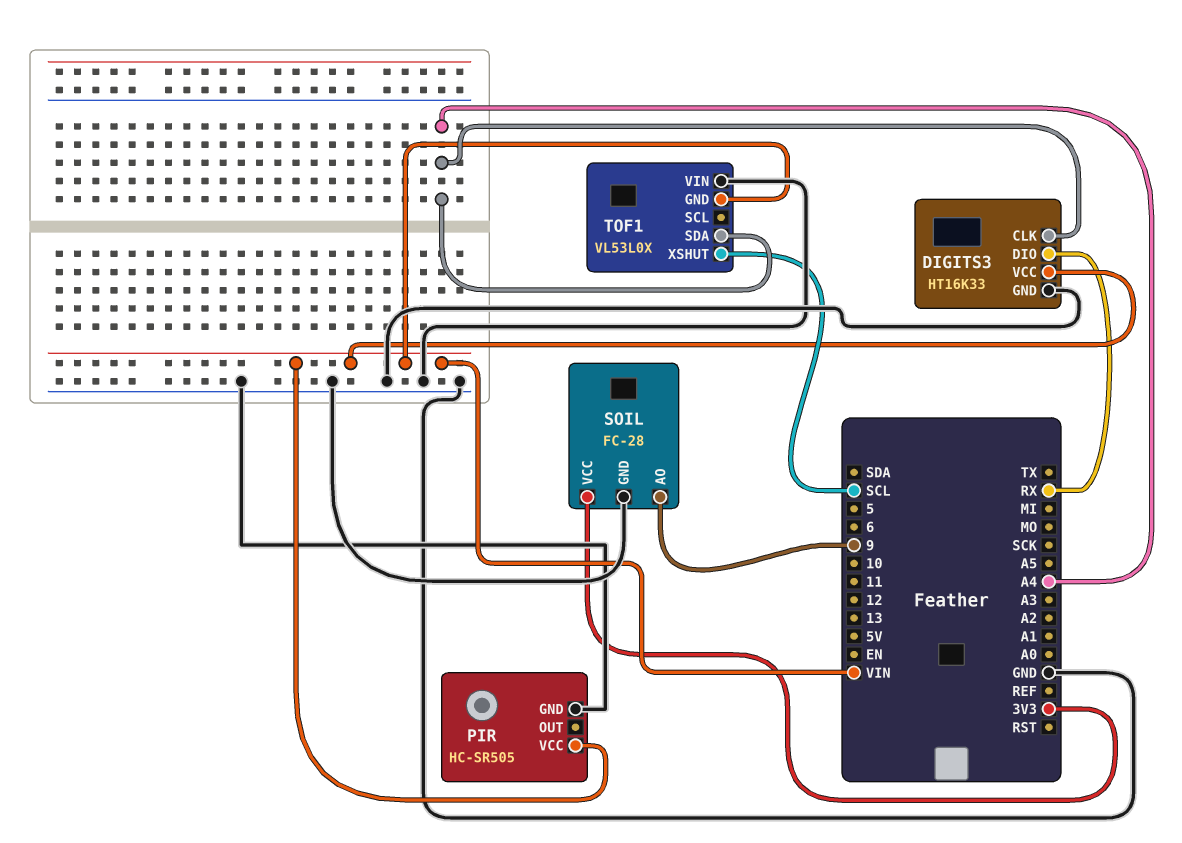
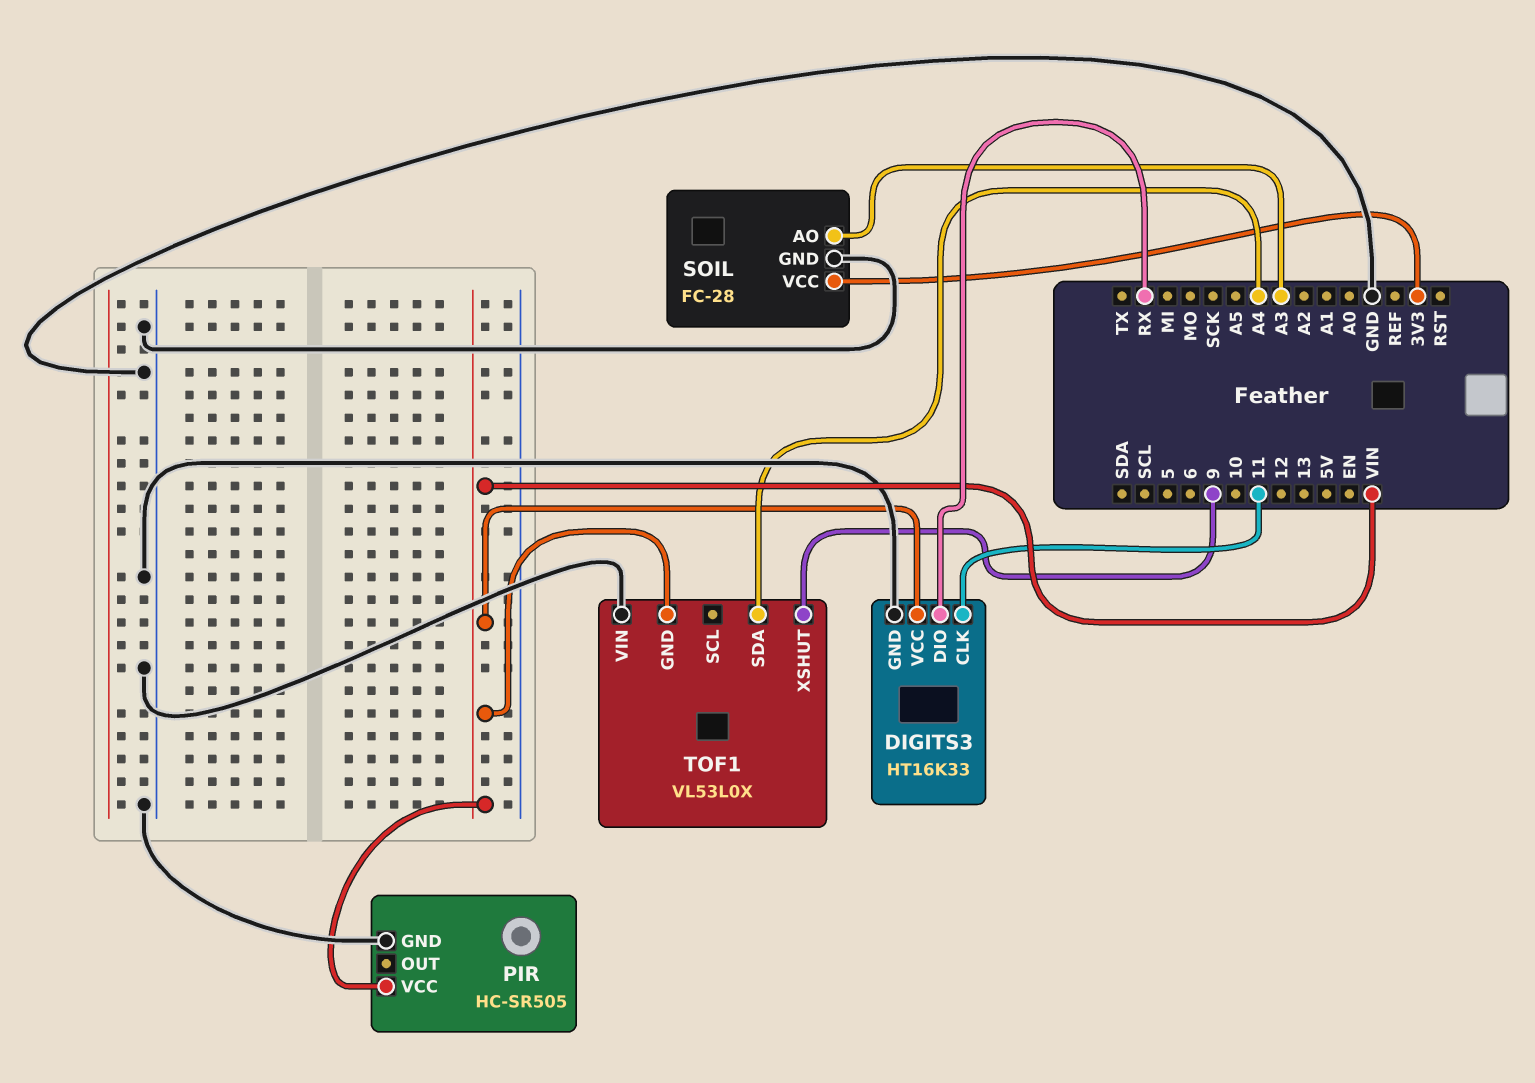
DIGITS3 pin CLK: A4 -> 11
SOIL pin AO: 9 -> A3
TOF1 pin XSHUT: SCL -> 9

